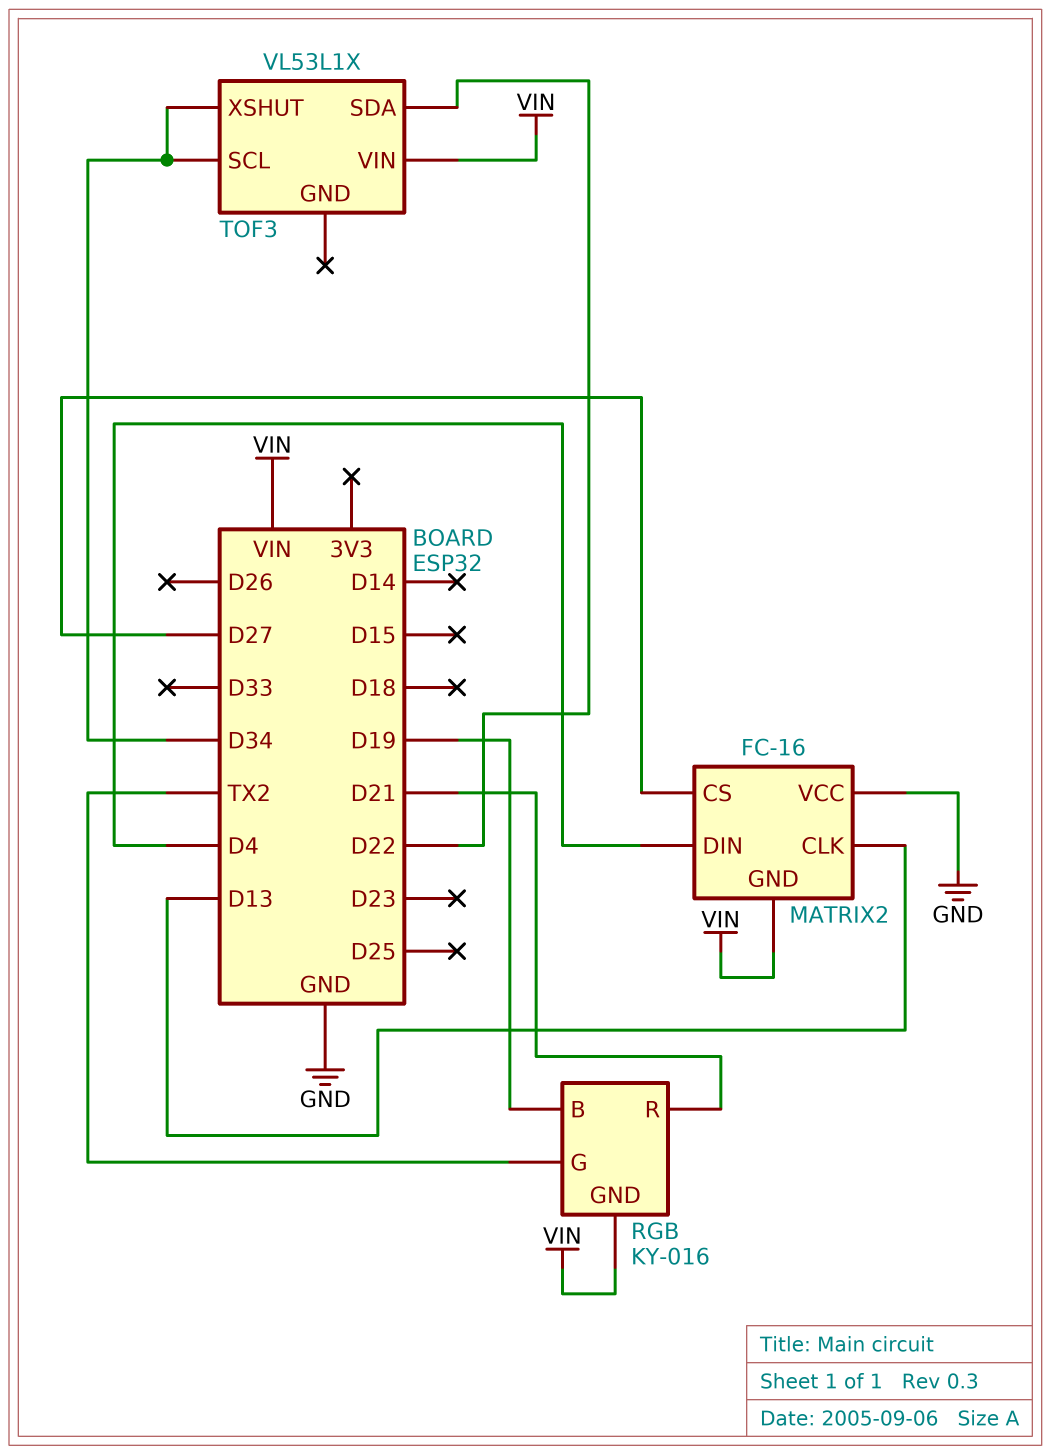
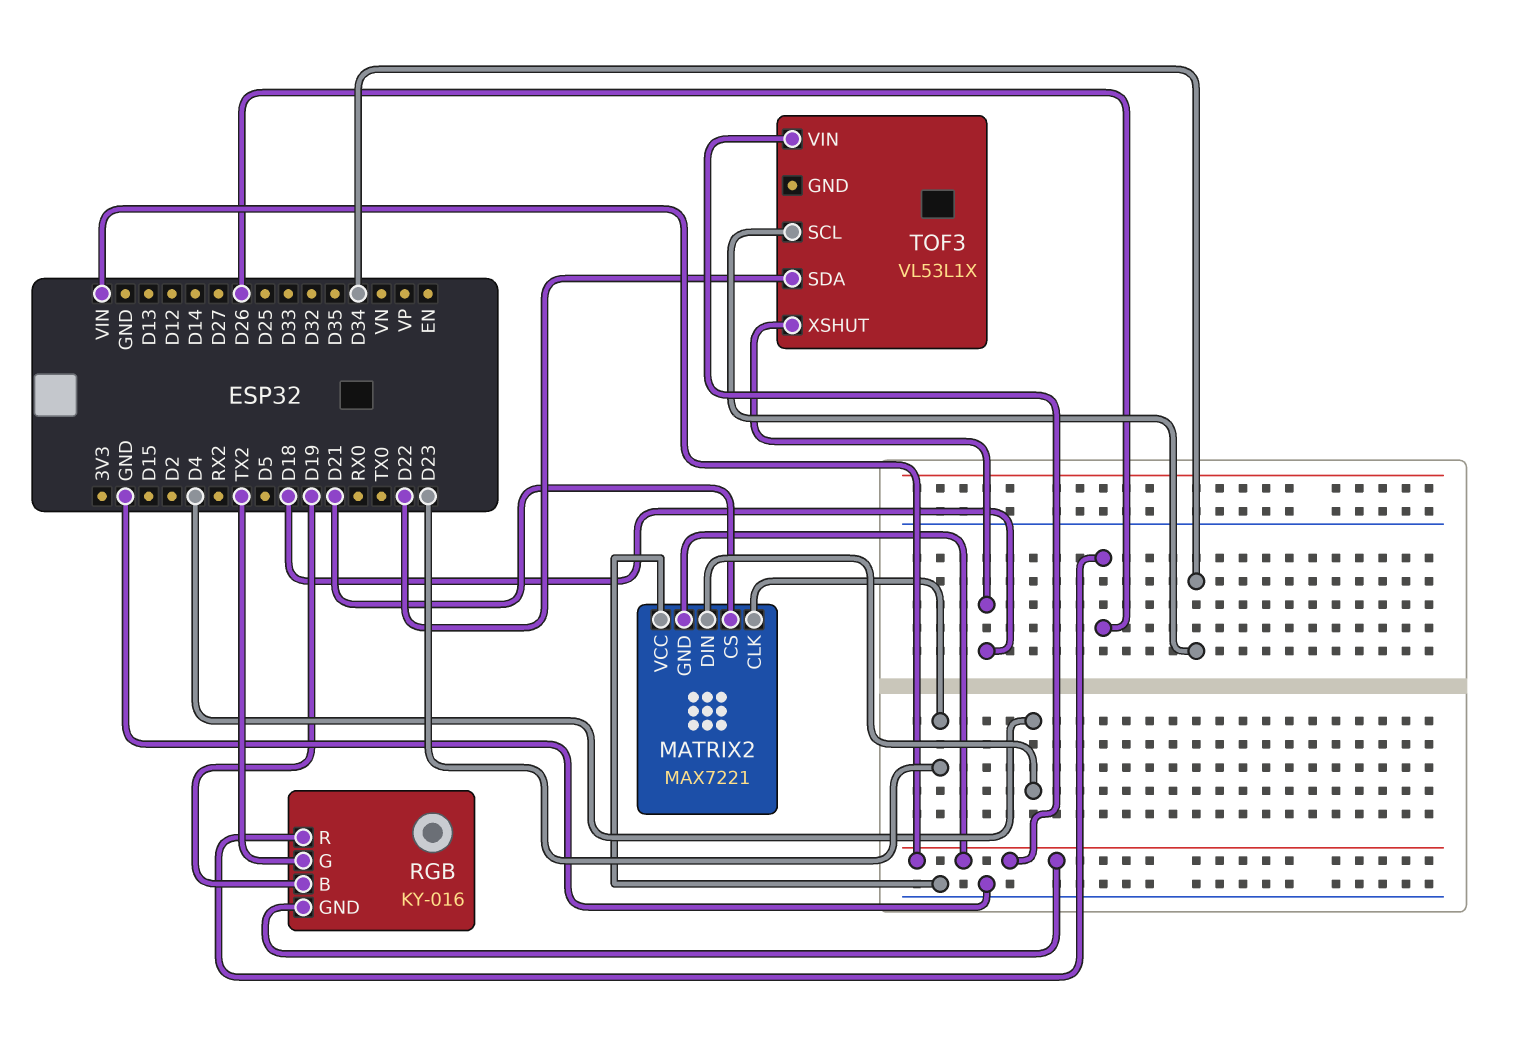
MATRIX2: FC-16 -> MAX7221
MATRIX2 pin CLK: D13 -> D23
MATRIX2 pin CS: D27 -> D21
RGB pin R: D21 -> D26
TOF3 pin XSHUT: D34 -> D18

